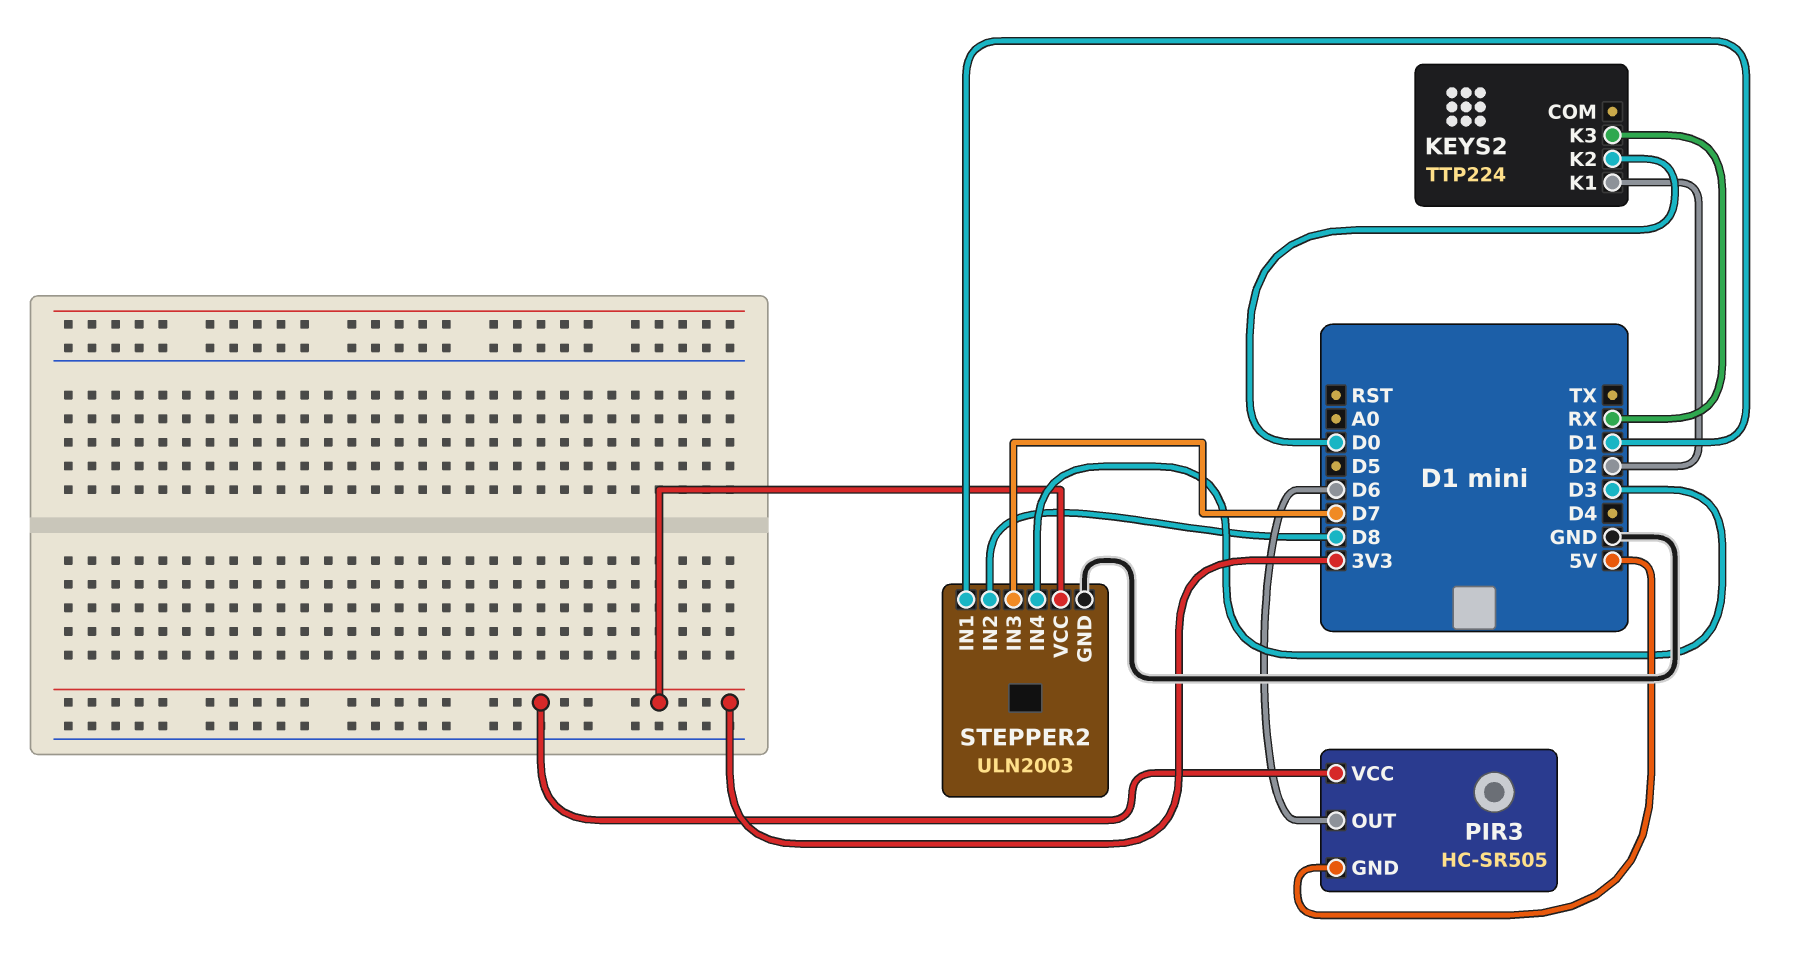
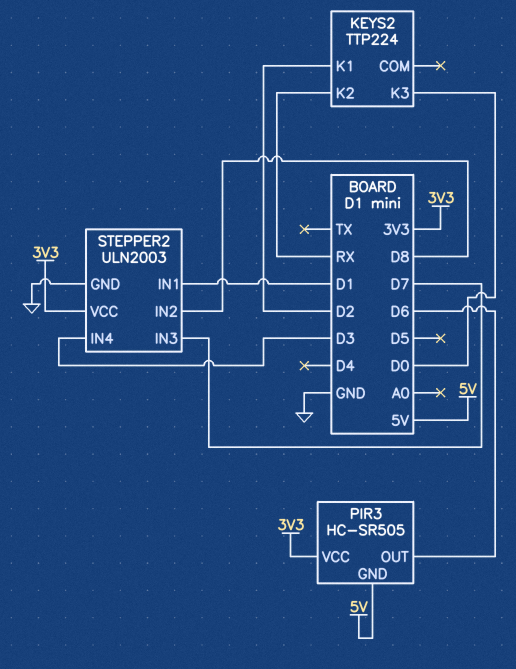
KEYS2 pin K2: D0 -> RX
KEYS2 pin K3: RX -> D0

